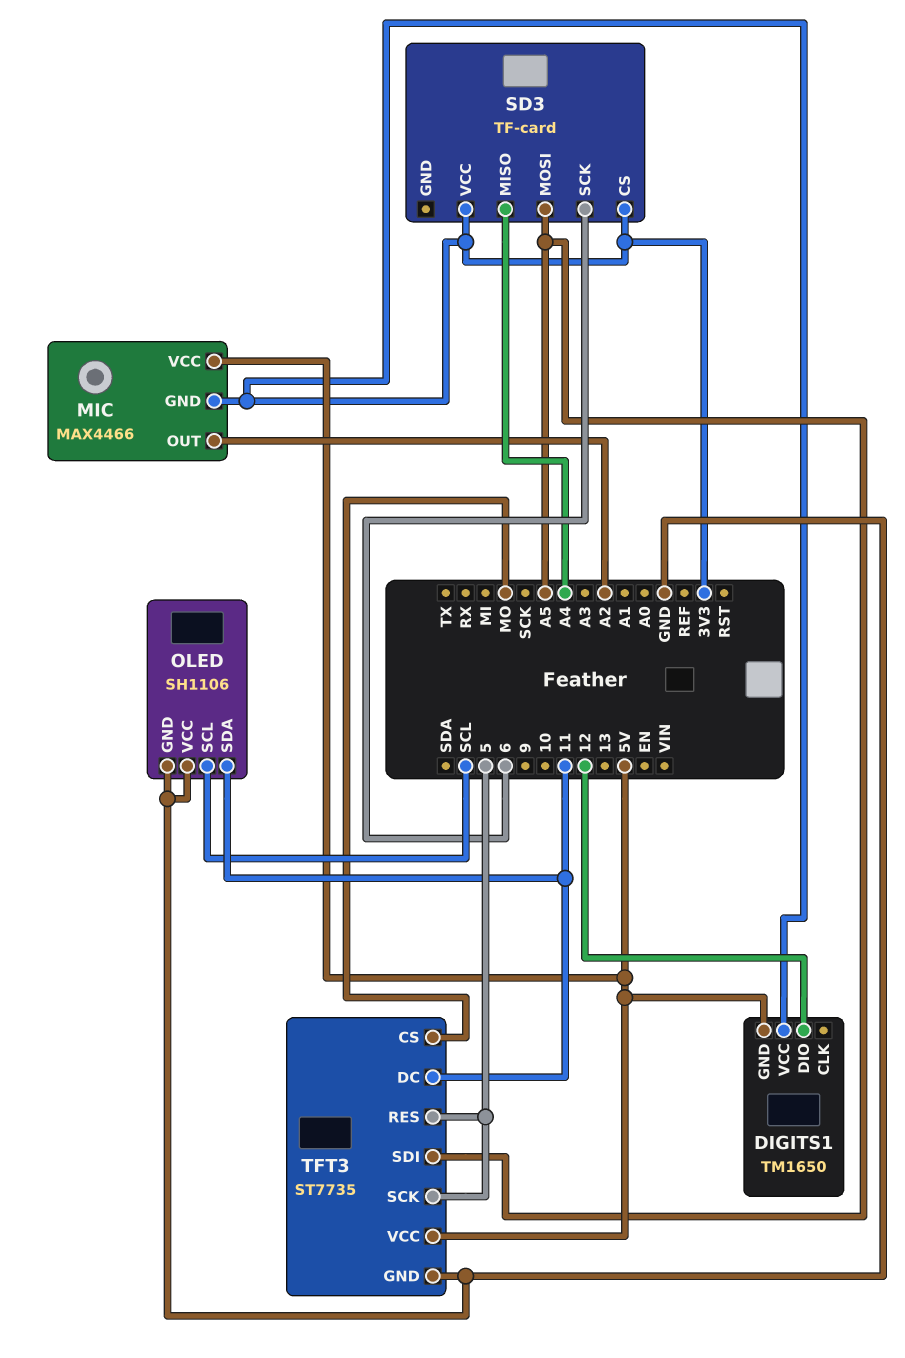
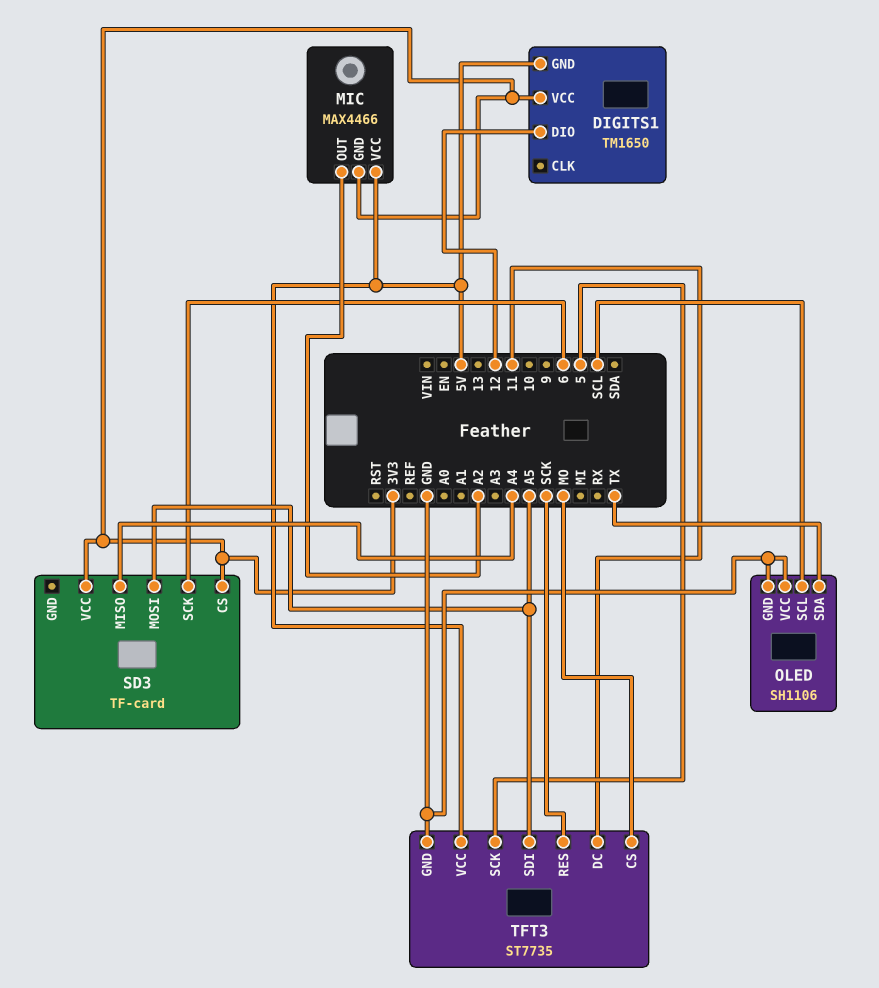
OLED pin SDA: 11 -> TX
TFT3 pin RES: 5 -> SCK

